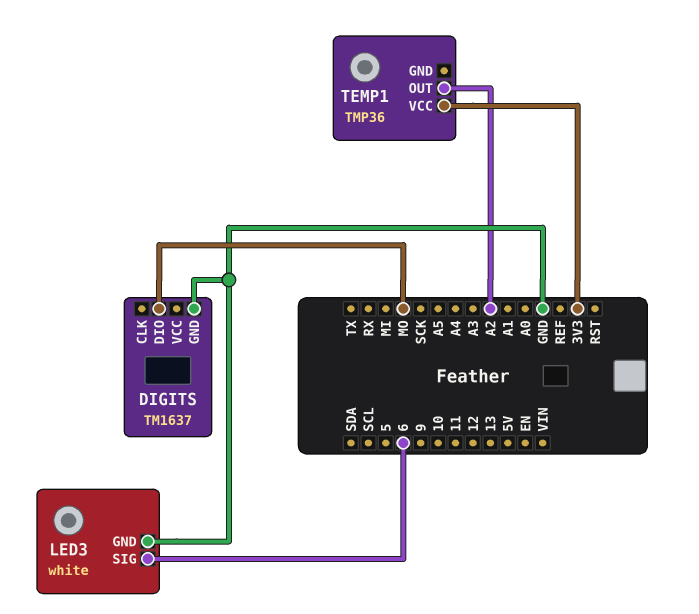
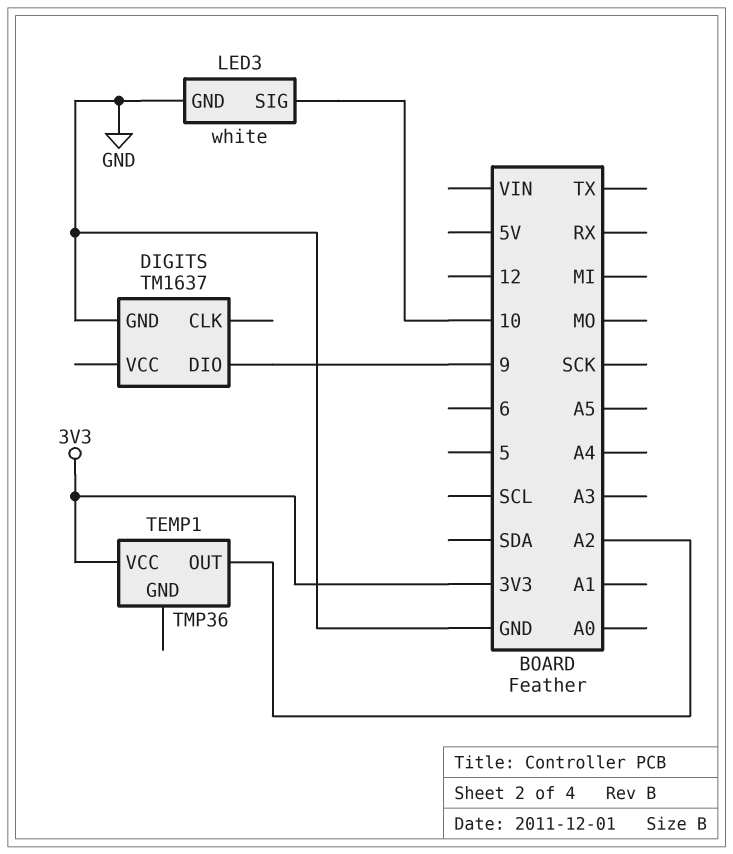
DIGITS pin DIO: MO -> 9
LED3 pin SIG: 6 -> 10

